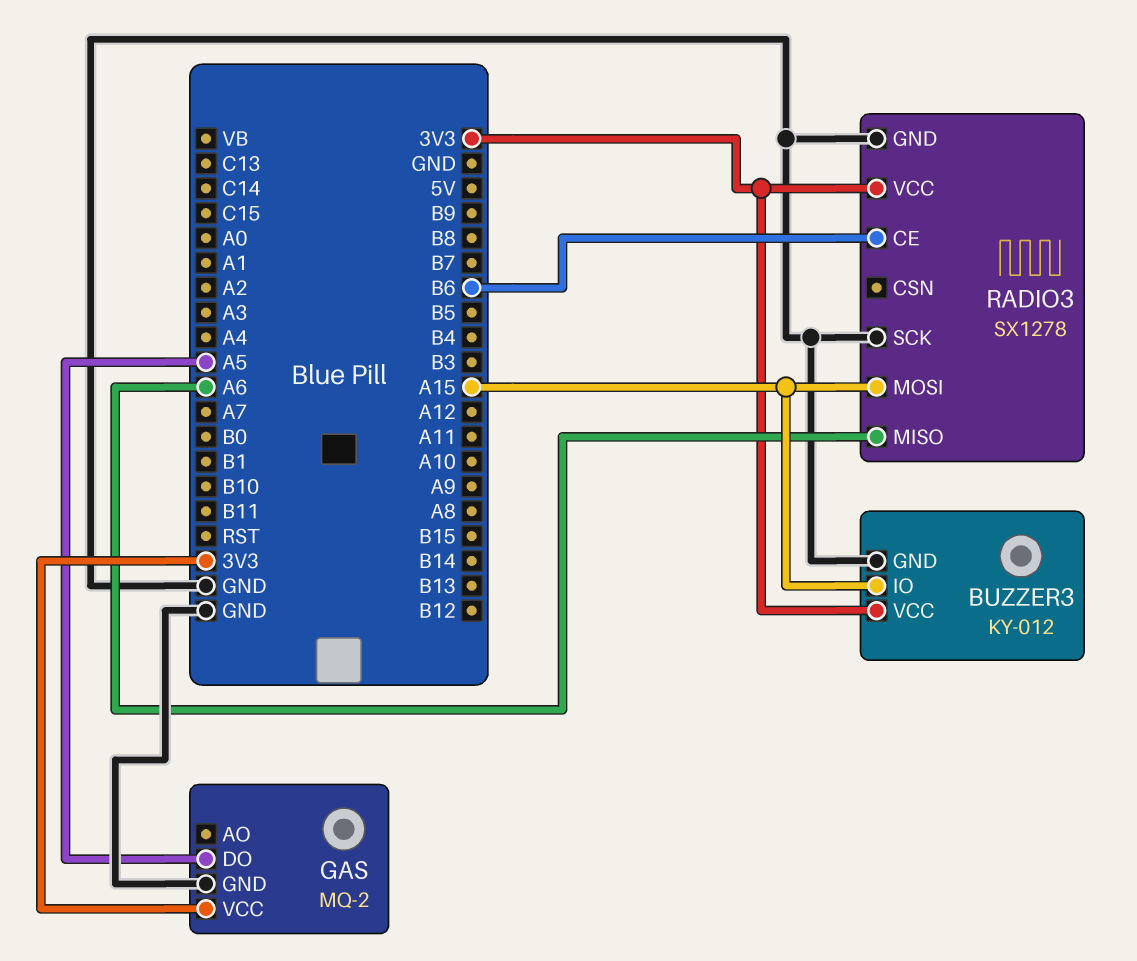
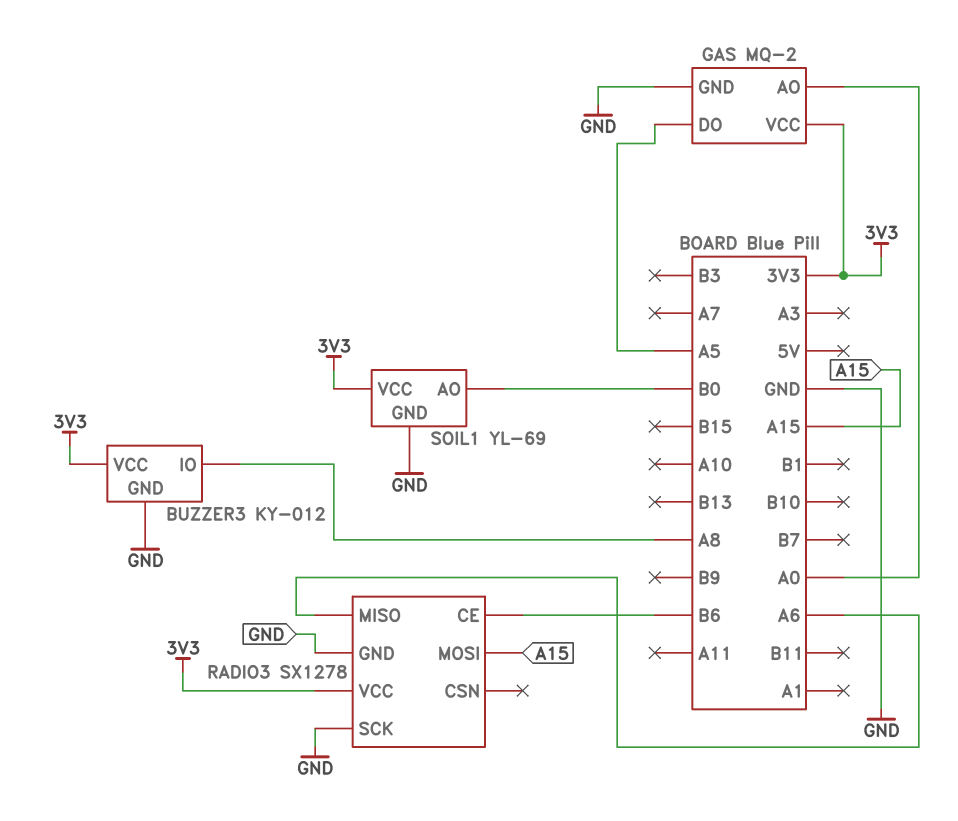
BUZZER3 pin IO: A15 -> A8
GAS pin AO: none -> A0
SOIL1: none -> YL-69
SOIL1 pin AO: none -> B0
SOIL1 pin GND: none -> GND
SOIL1 pin VCC: none -> 3V3

